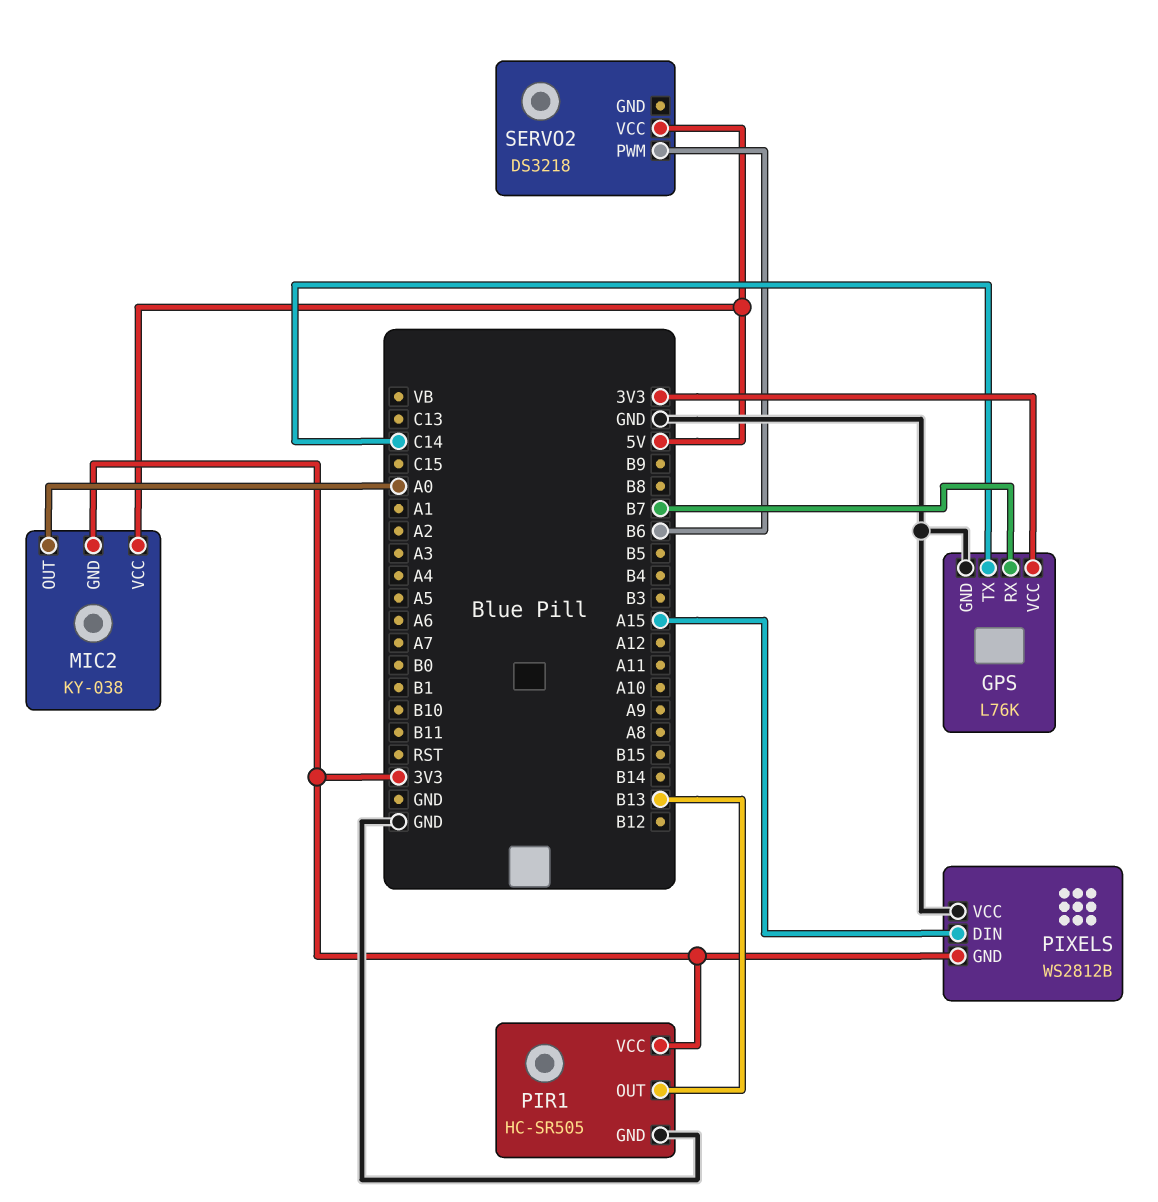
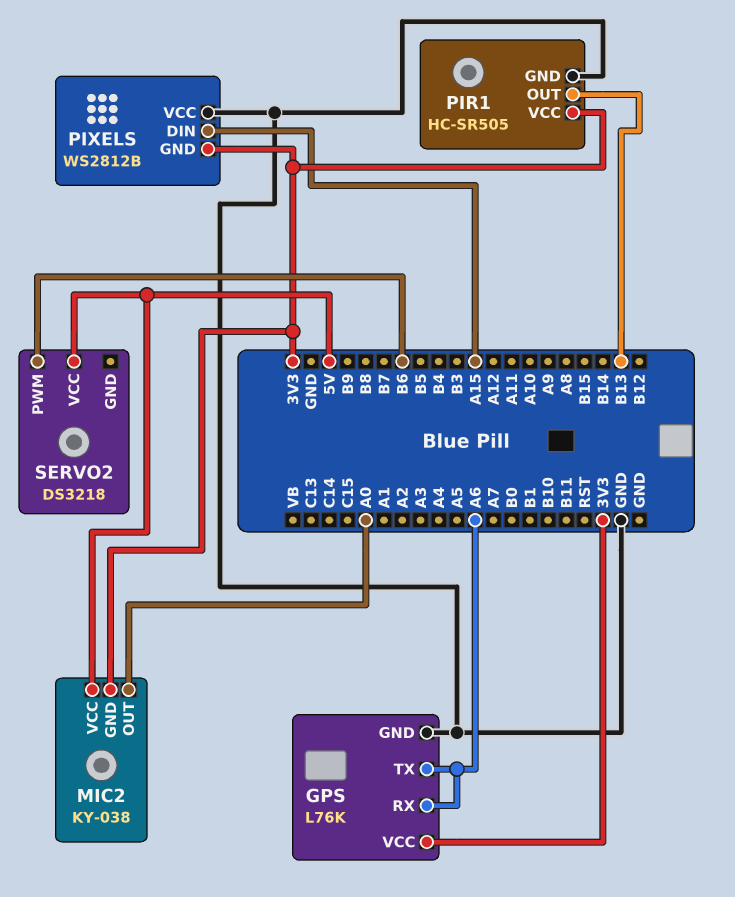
GPS pin RX: B7 -> A6
GPS pin TX: C14 -> A6

